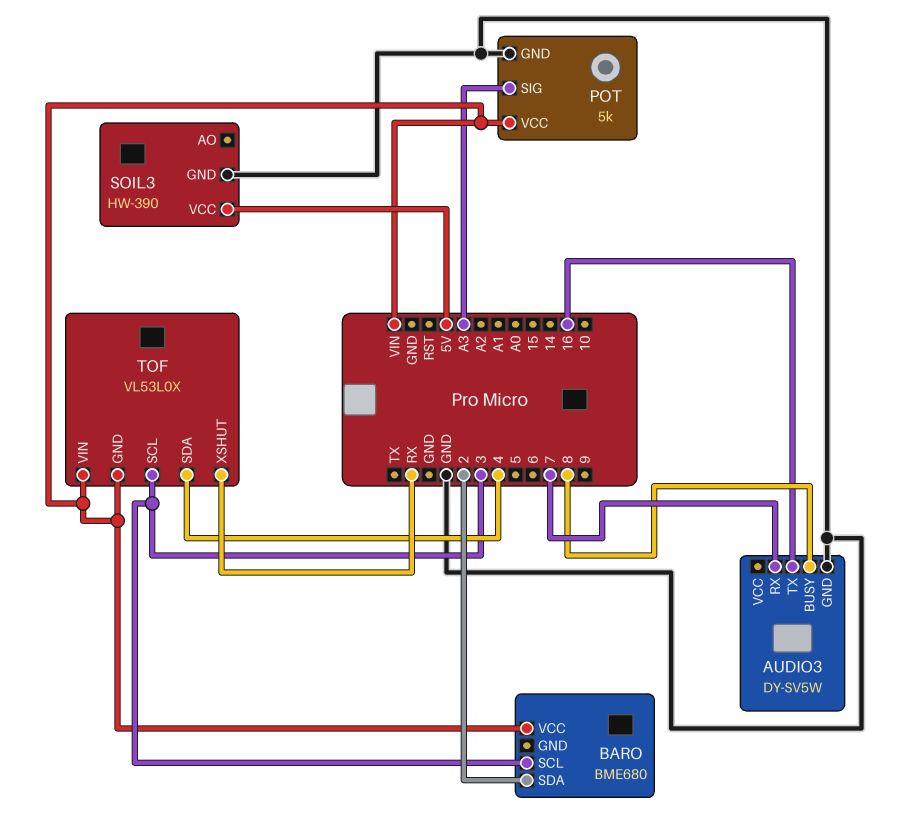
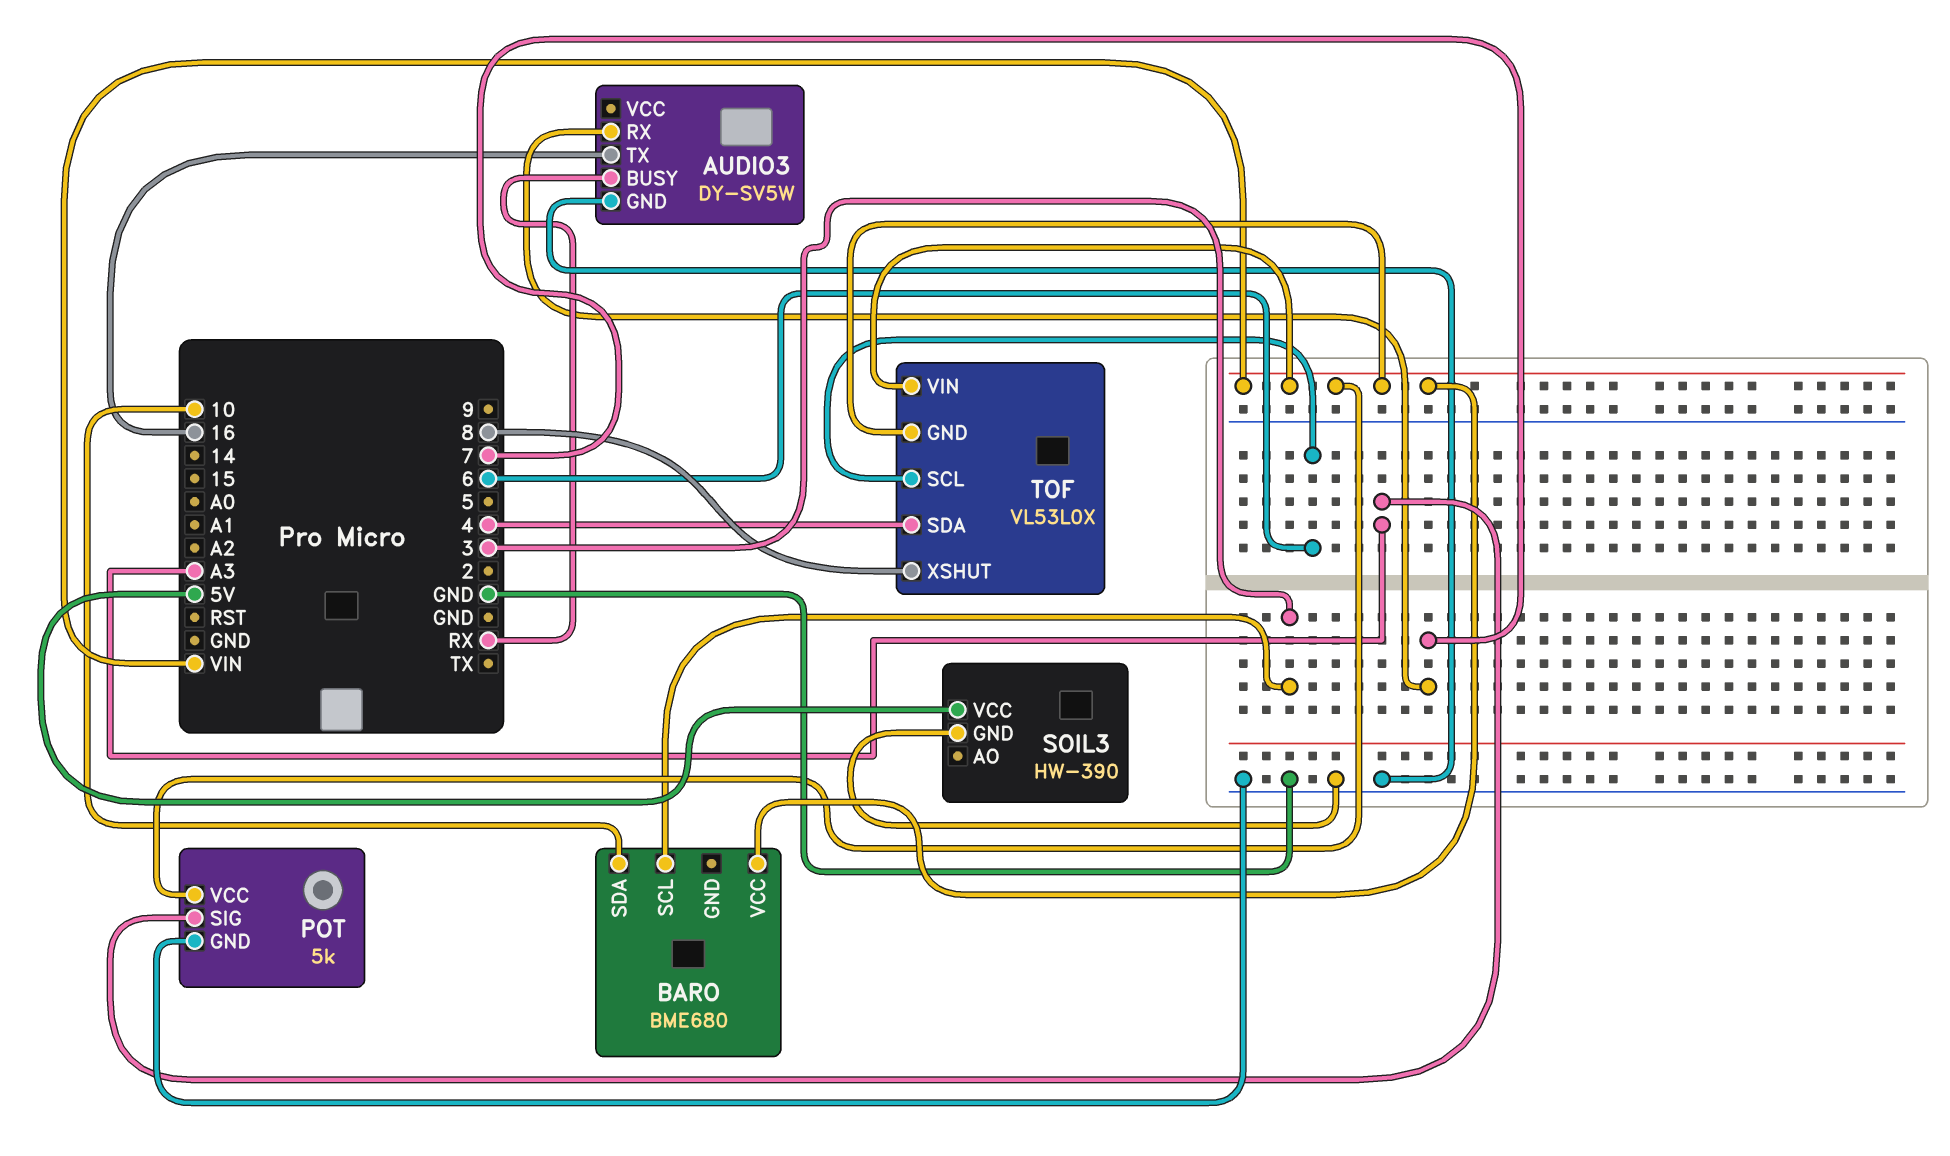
AUDIO3 pin BUSY: 8 -> RX
BARO pin SDA: 2 -> 10
TOF pin SCL: 3 -> 6
TOF pin XSHUT: RX -> 8

